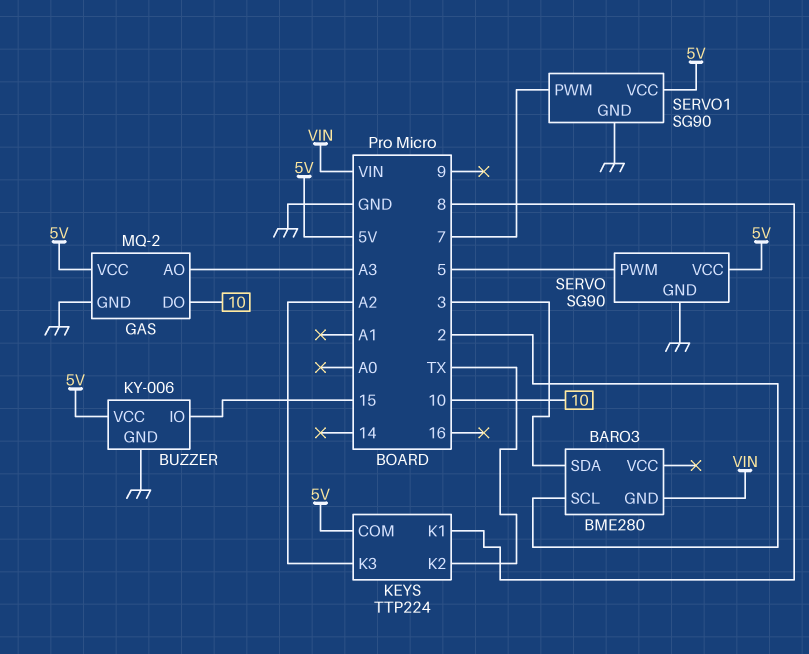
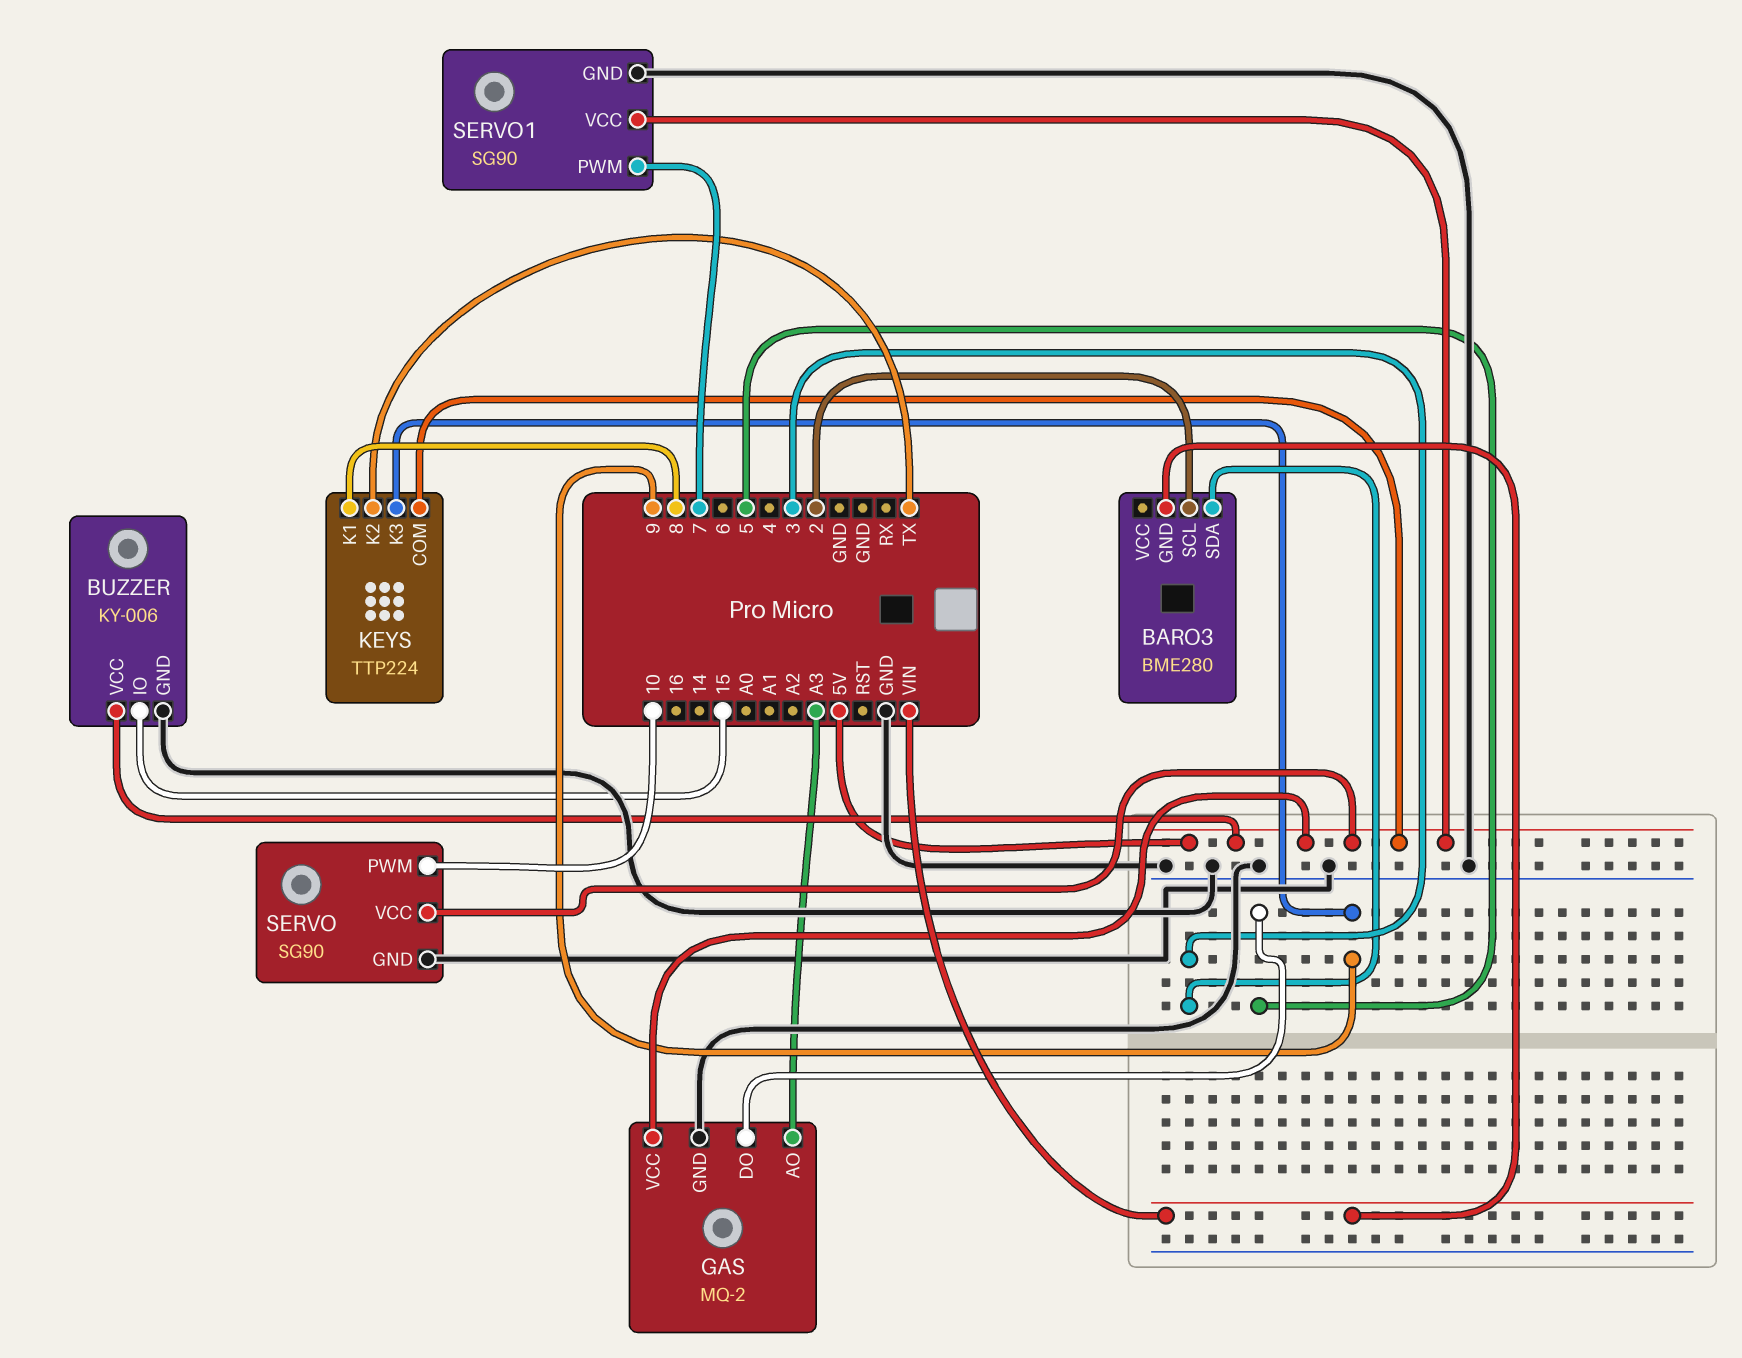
GAS pin DO: 10 -> 5
KEYS pin K3: A2 -> 9
SERVO pin PWM: 5 -> 10

